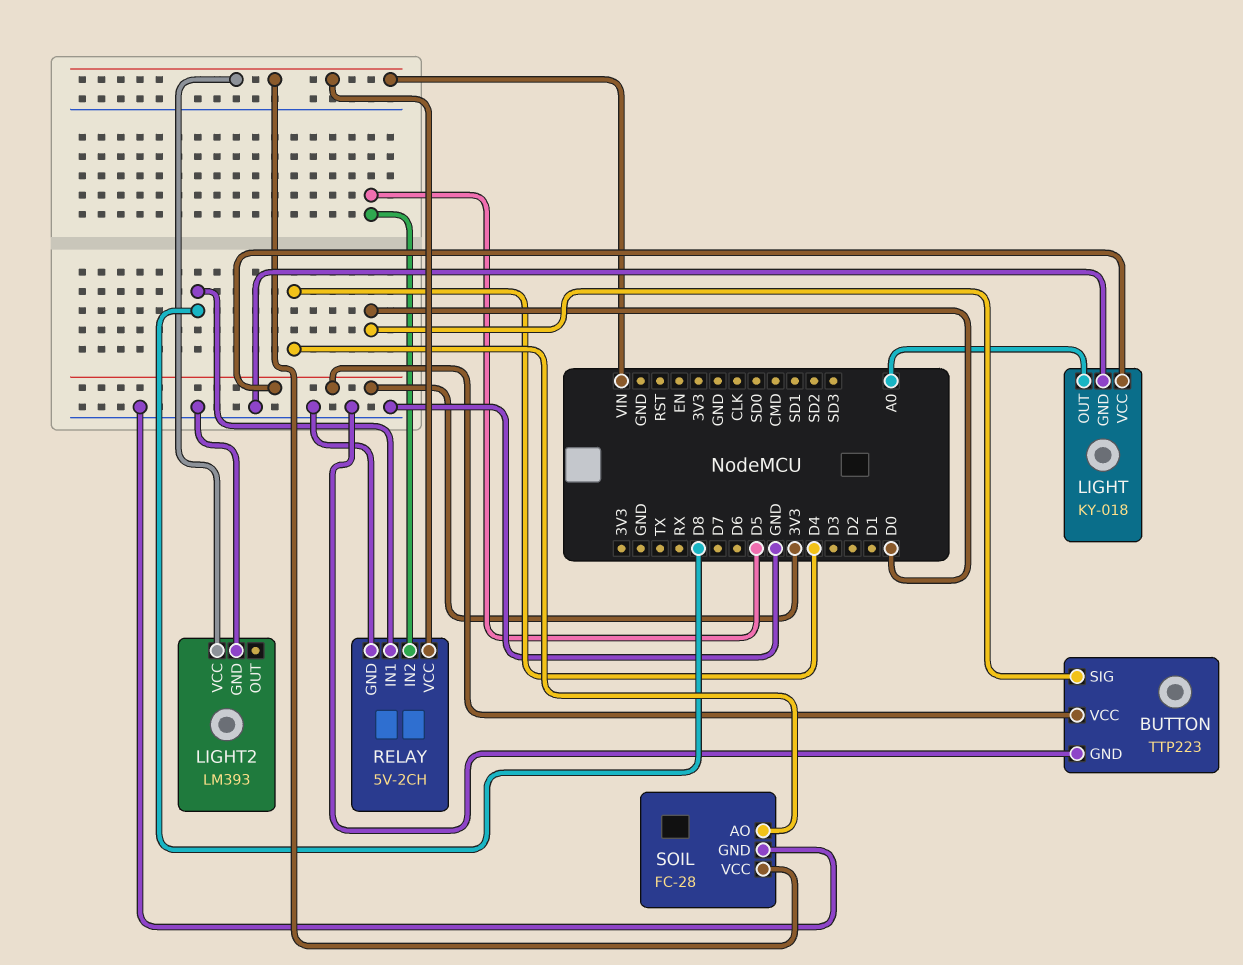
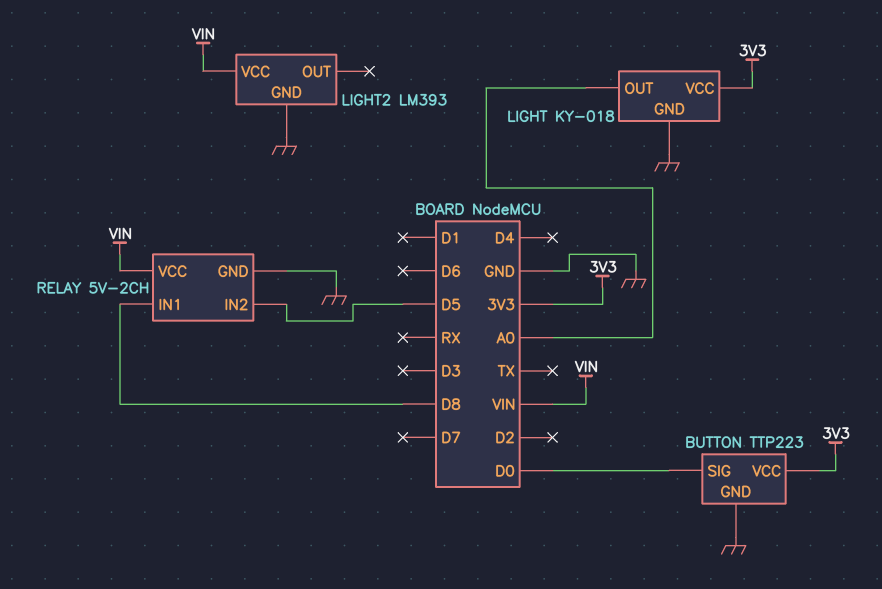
SOIL: FC-28 -> none
SOIL pin AO: D4 -> none
SOIL pin GND: GND -> none
SOIL pin VCC: VIN -> none

